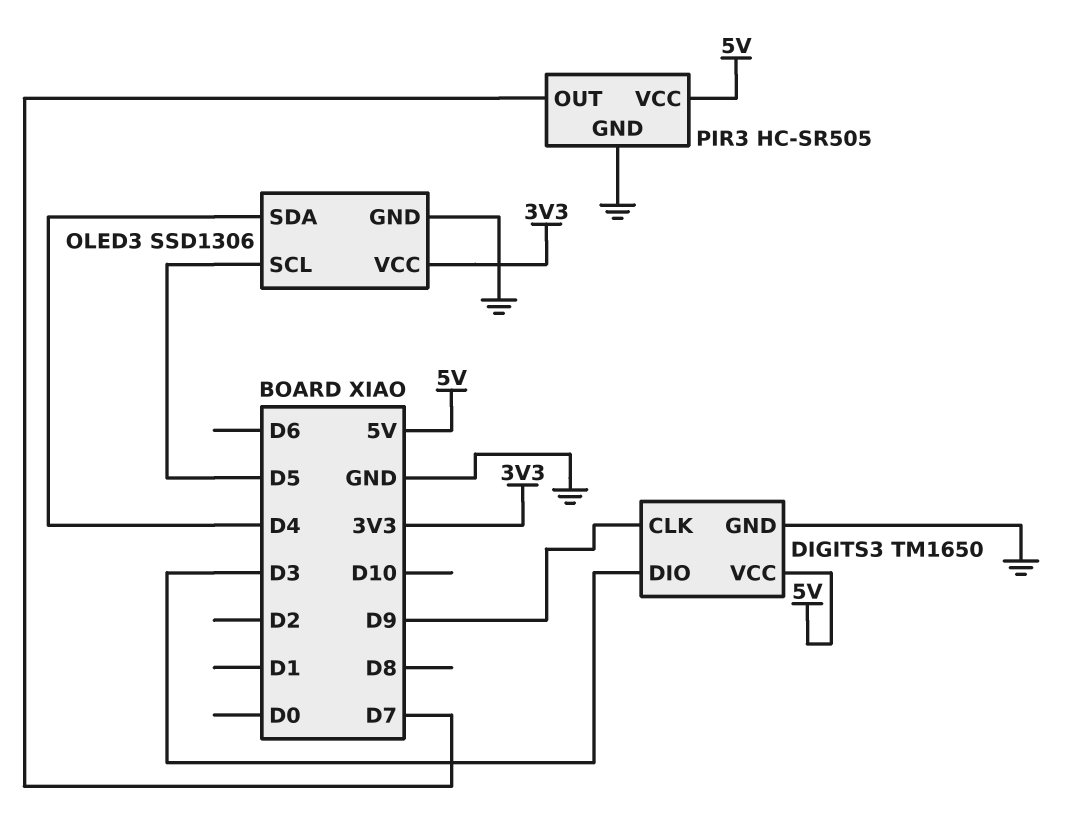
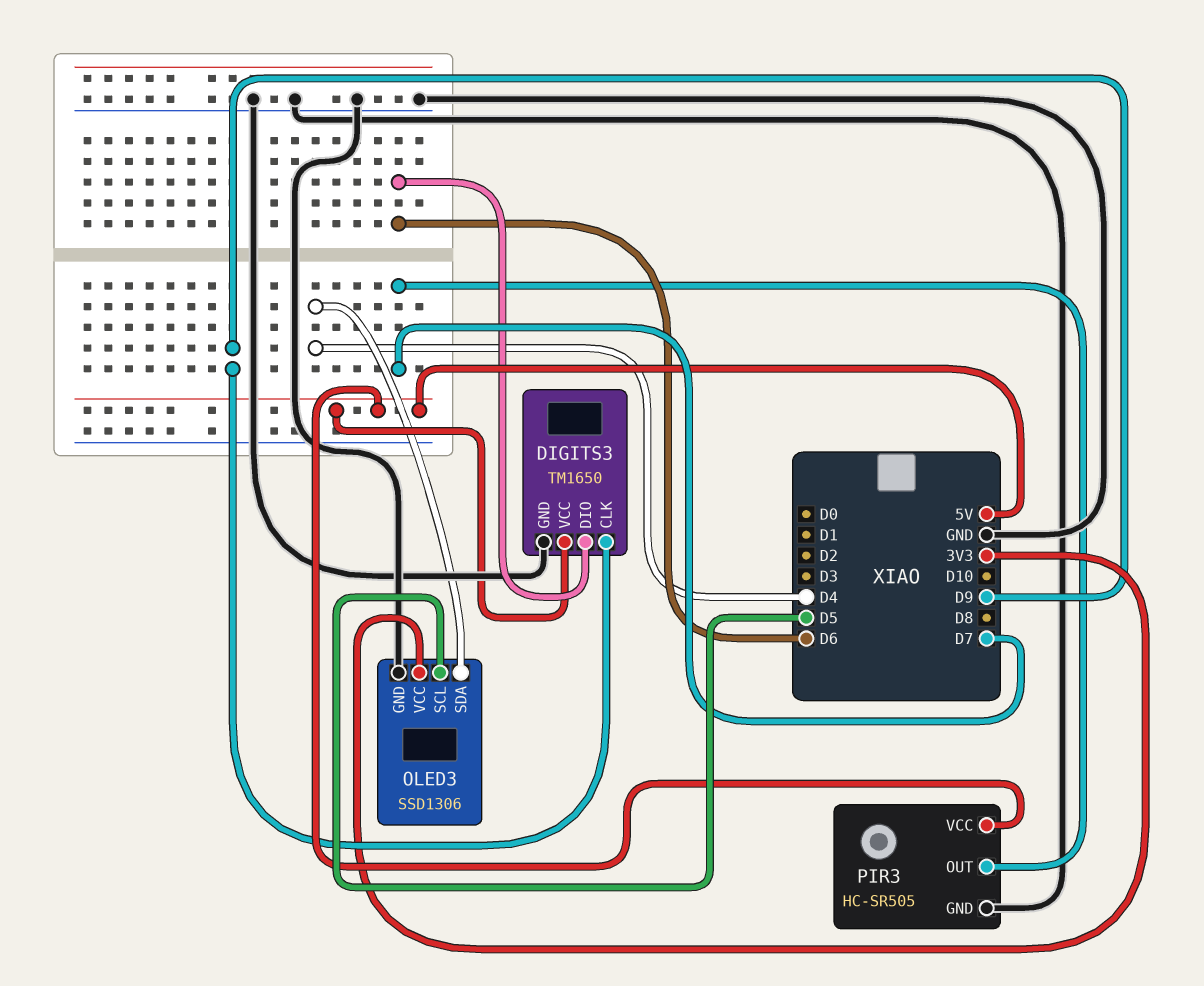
DIGITS3 pin DIO: D3 -> D6

